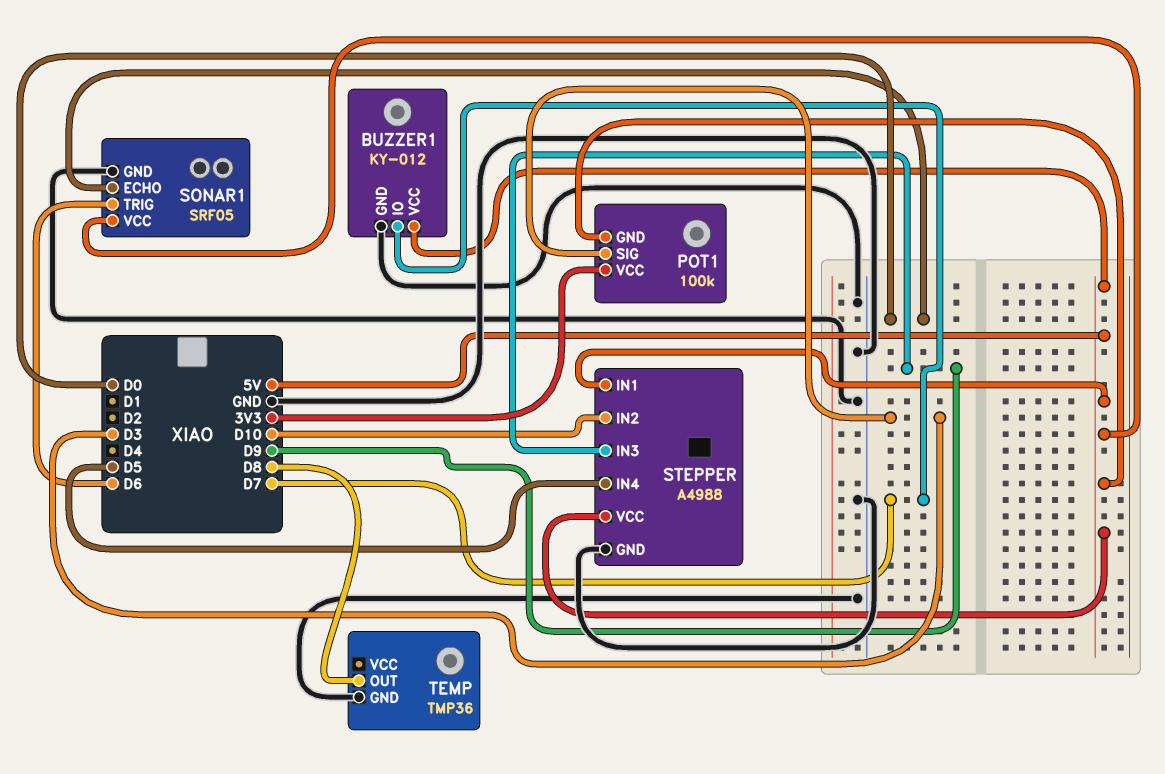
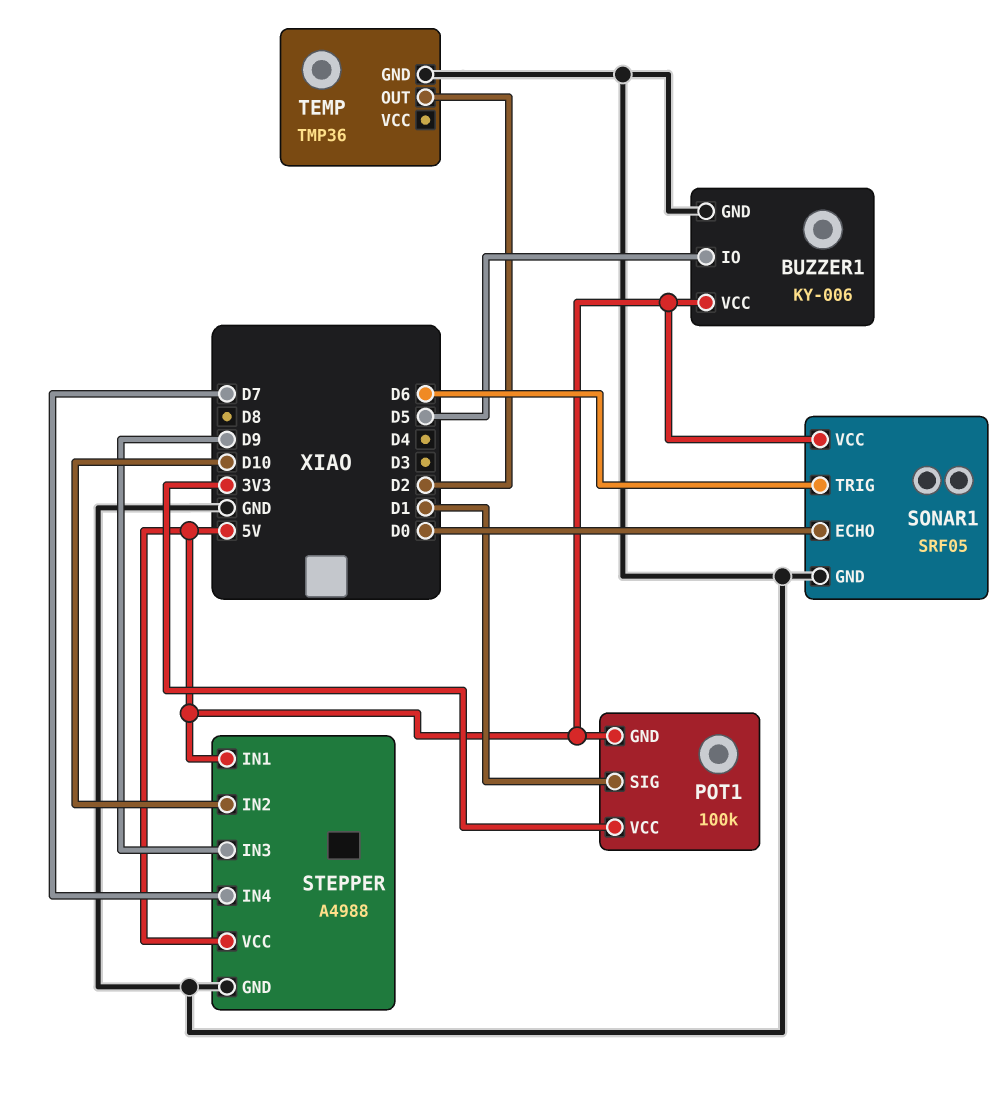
BUZZER1: KY-012 -> KY-006
BUZZER1 pin IO: D7 -> D5
POT1 pin SIG: D3 -> D1
STEPPER pin IN4: D5 -> D7
TEMP pin OUT: D8 -> D2

